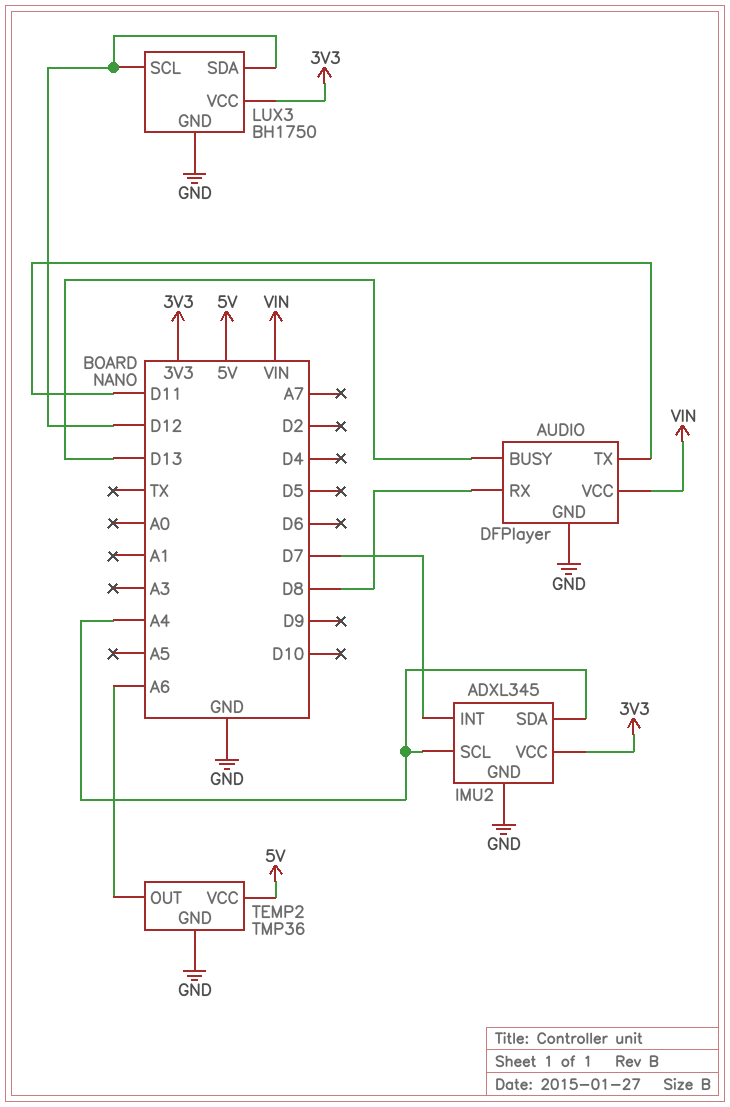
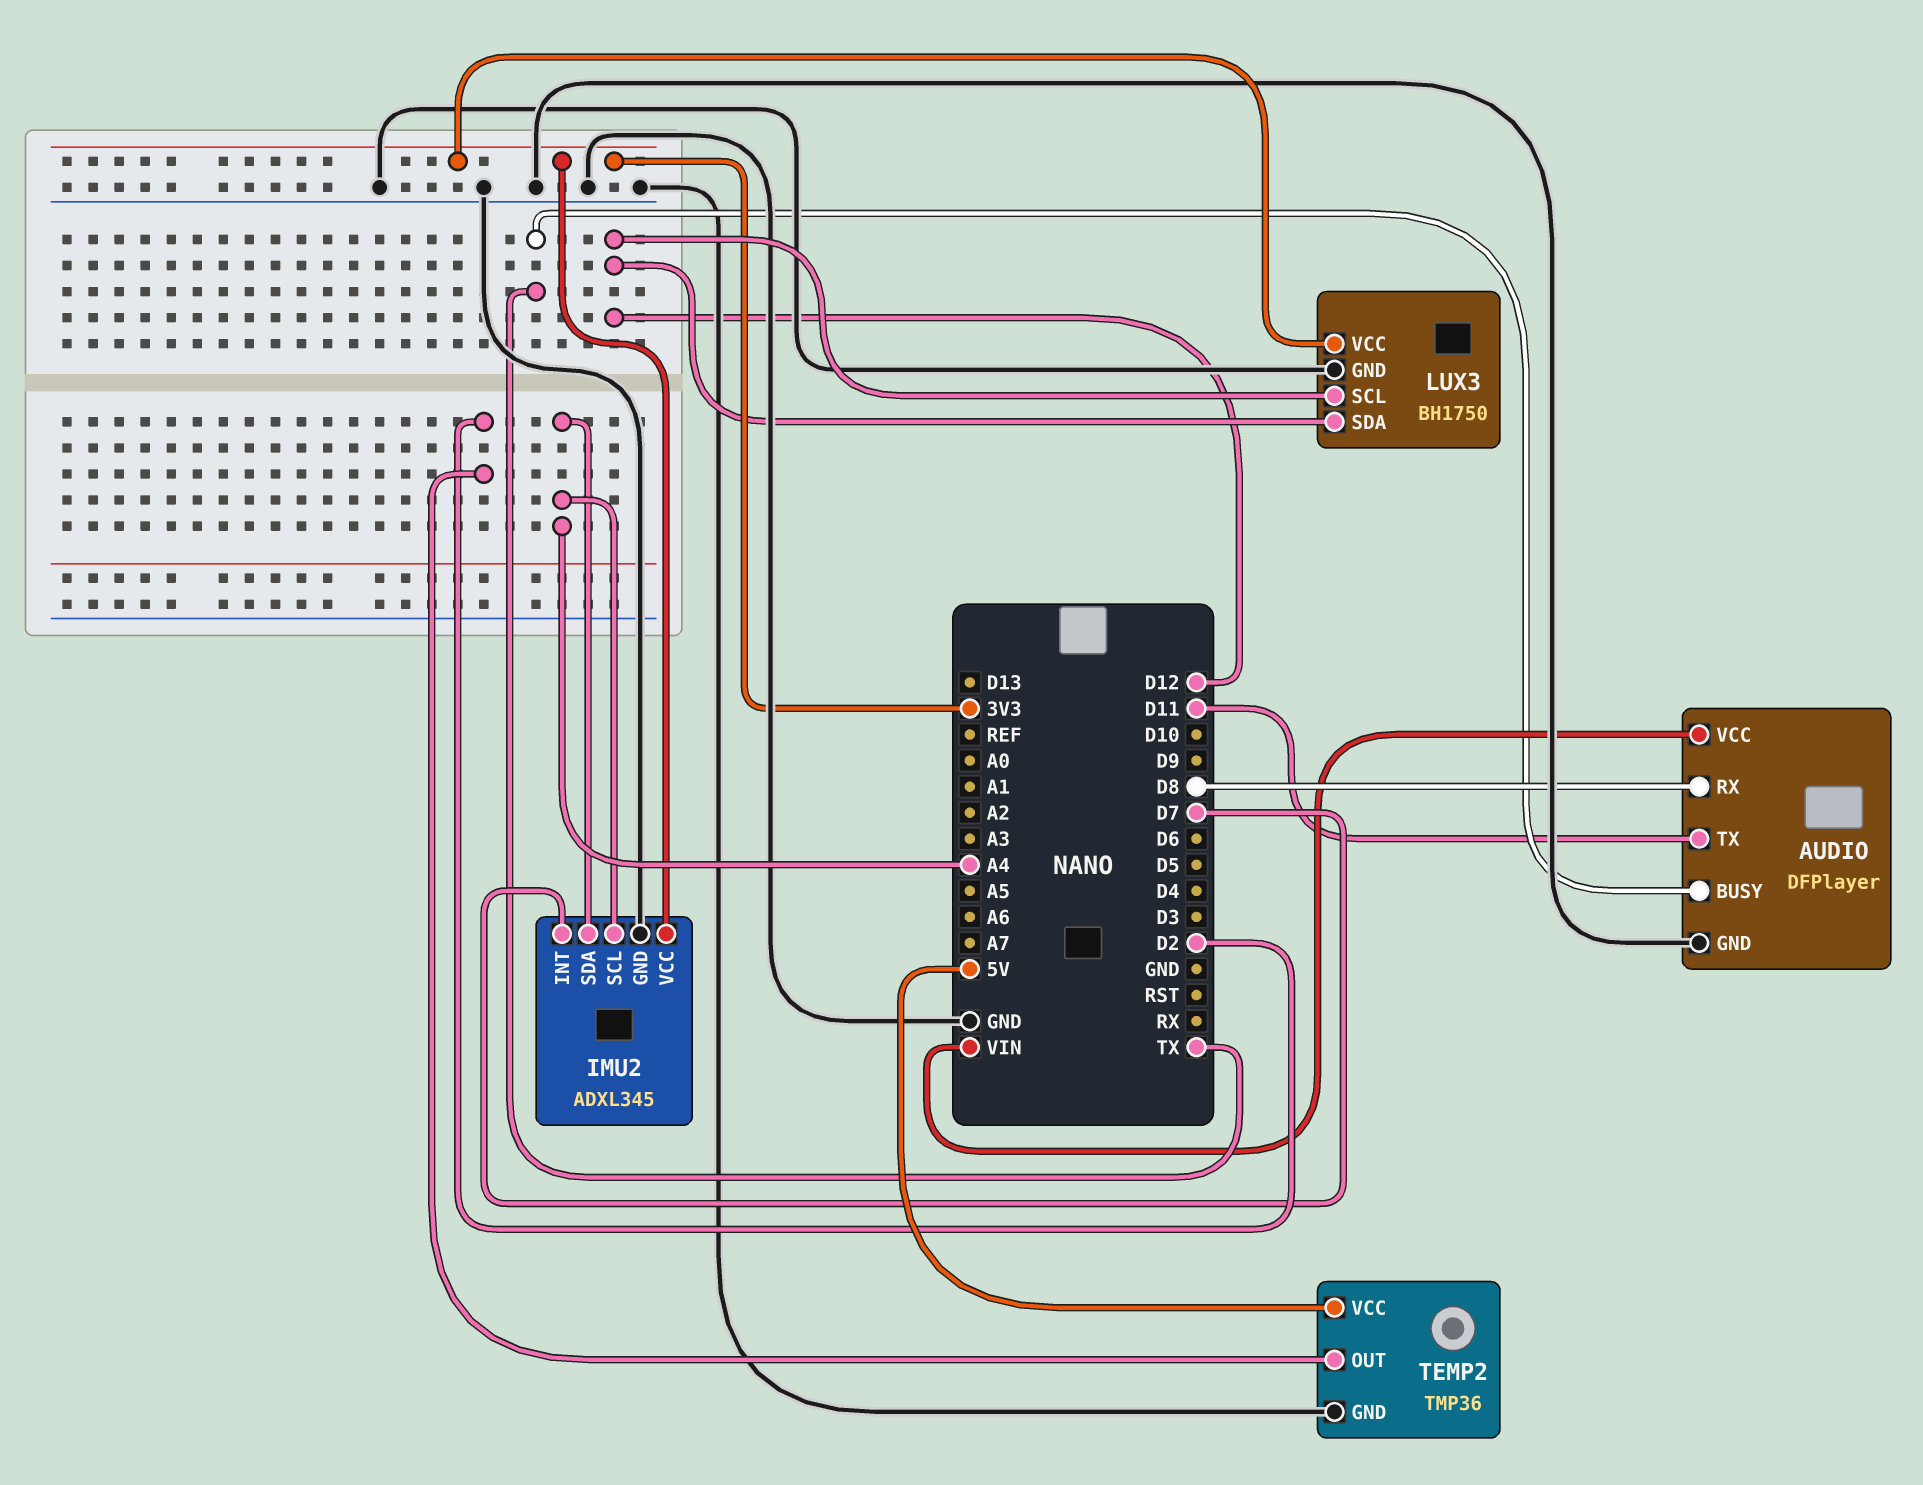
AUDIO pin BUSY: D13 -> TX
TEMP2 pin OUT: A6 -> D2

